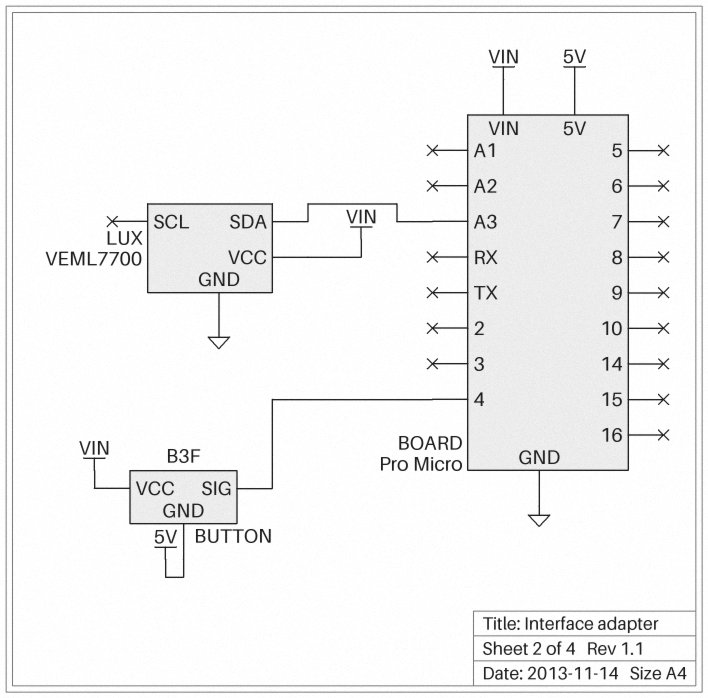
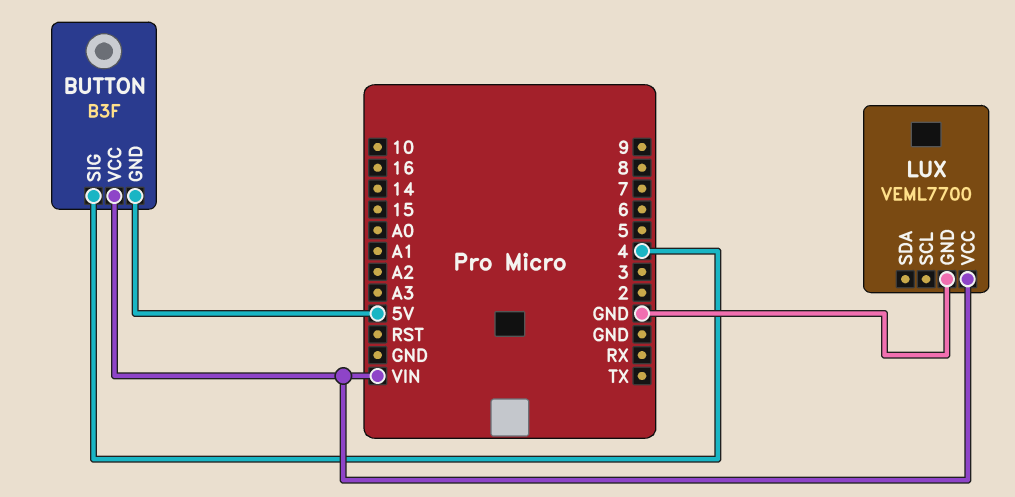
LUX pin SDA: A3 -> none

